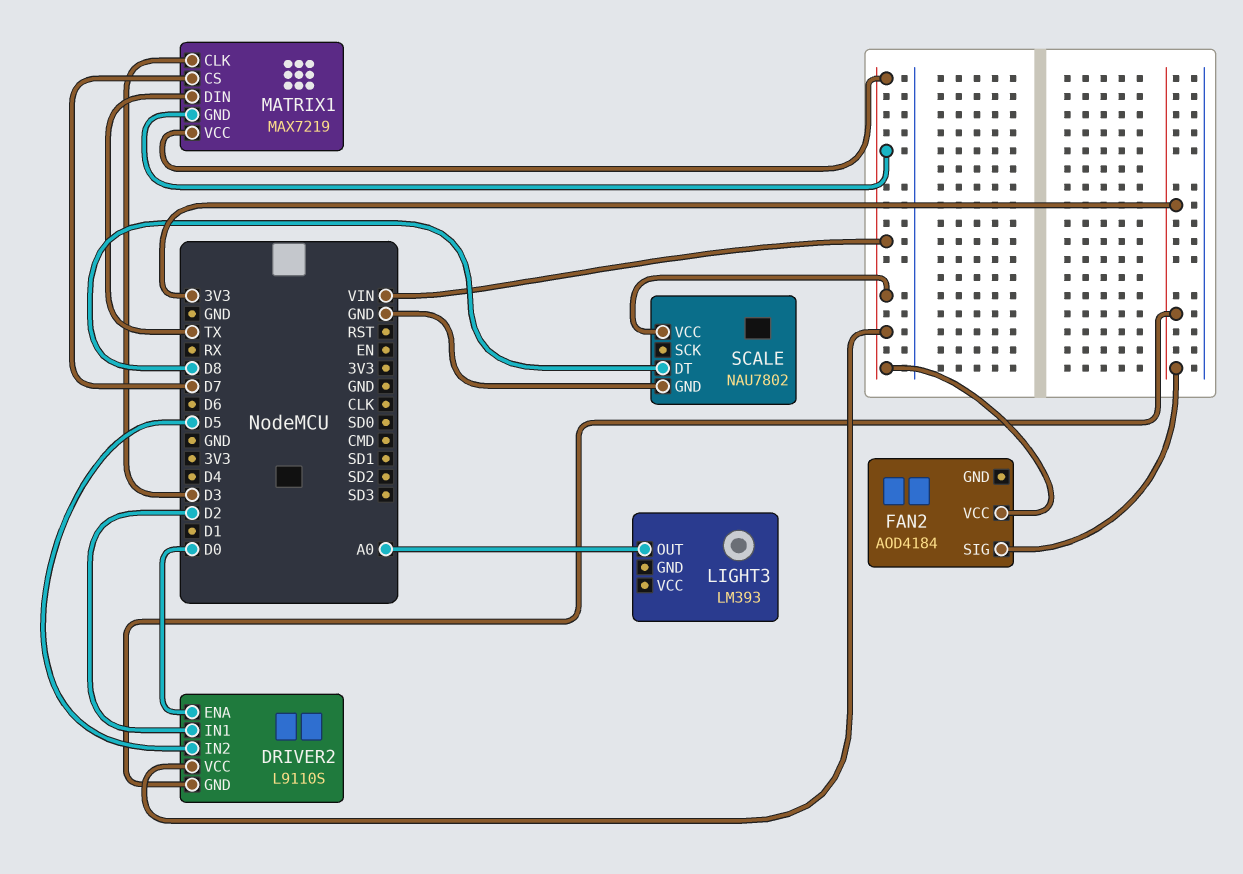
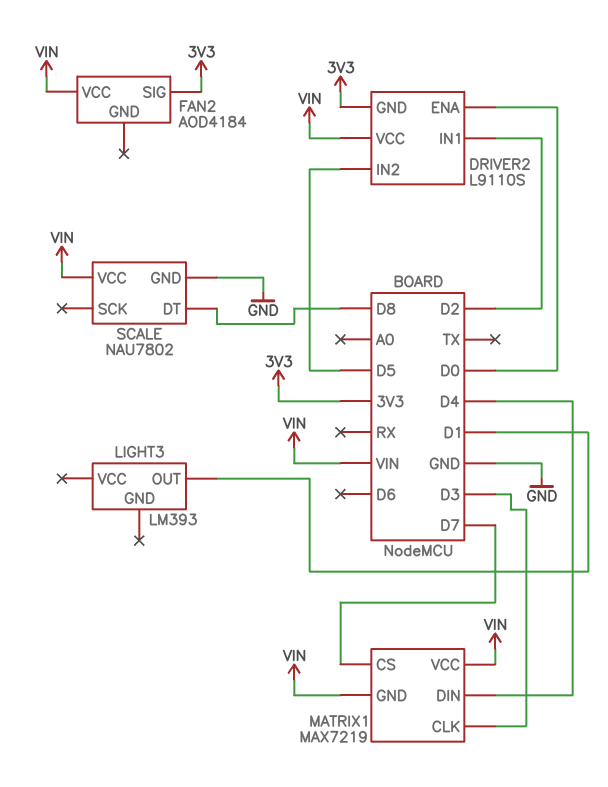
LIGHT3 pin OUT: A0 -> D1
MATRIX1 pin DIN: TX -> D4

